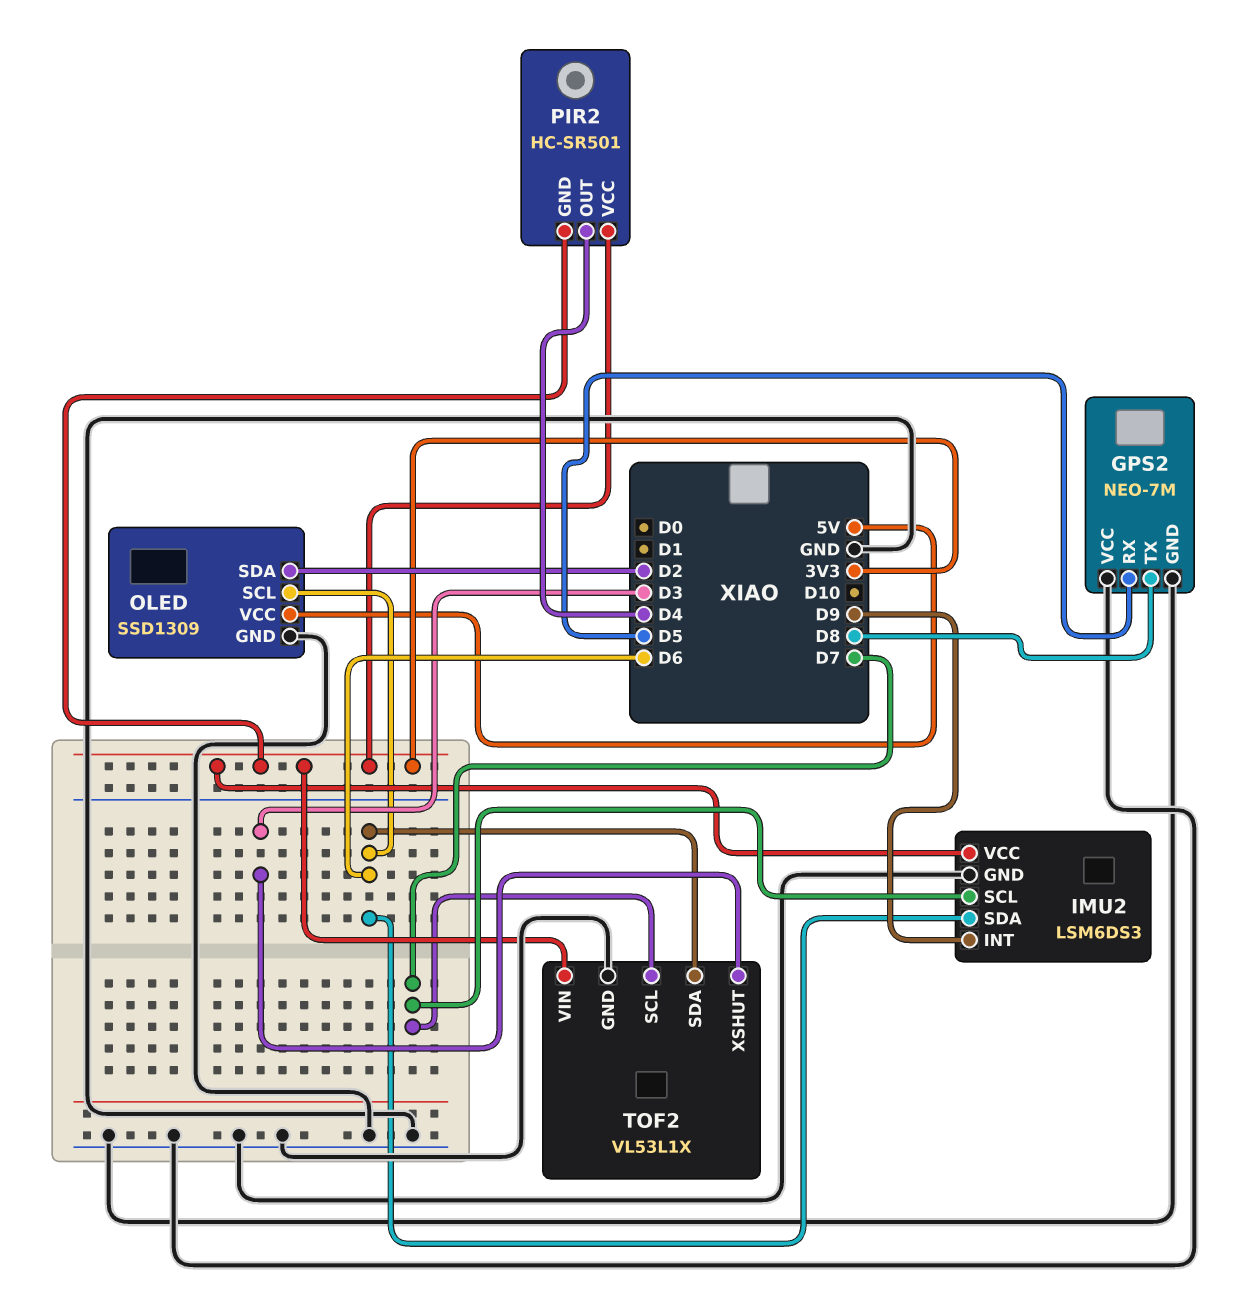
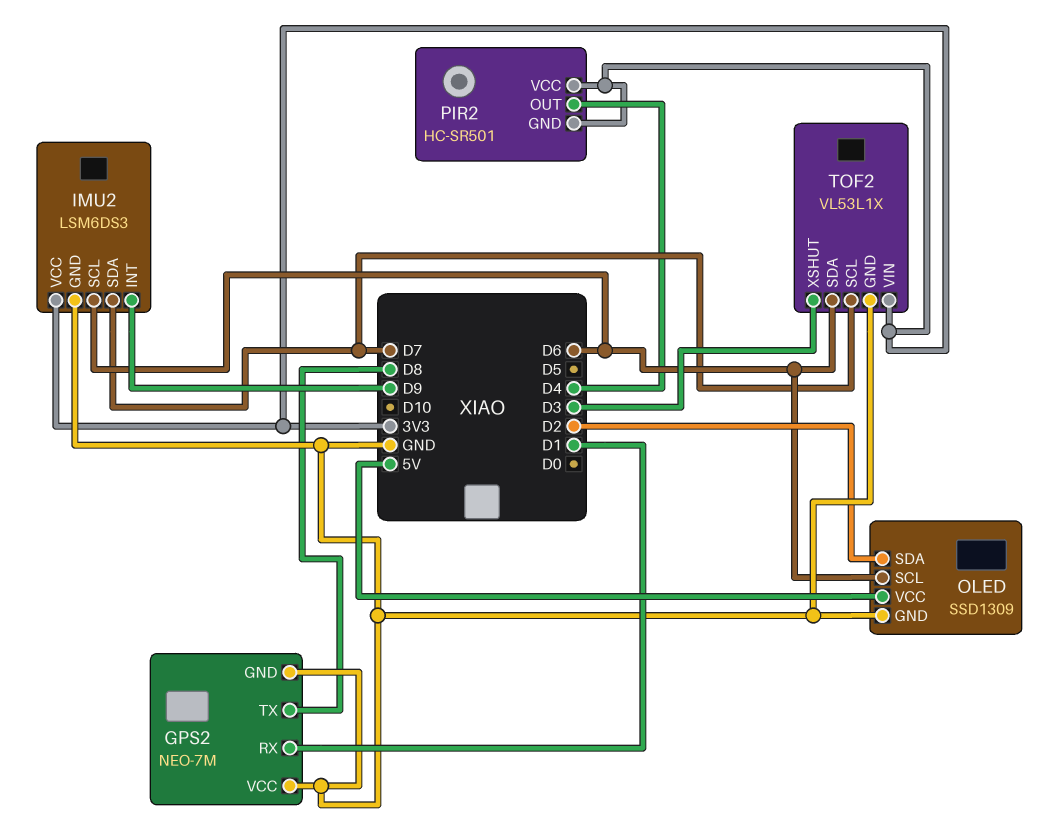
GPS2 pin RX: D5 -> D1
IMU2 pin SCL: D7 -> D6
IMU2 pin SDA: D6 -> D7

